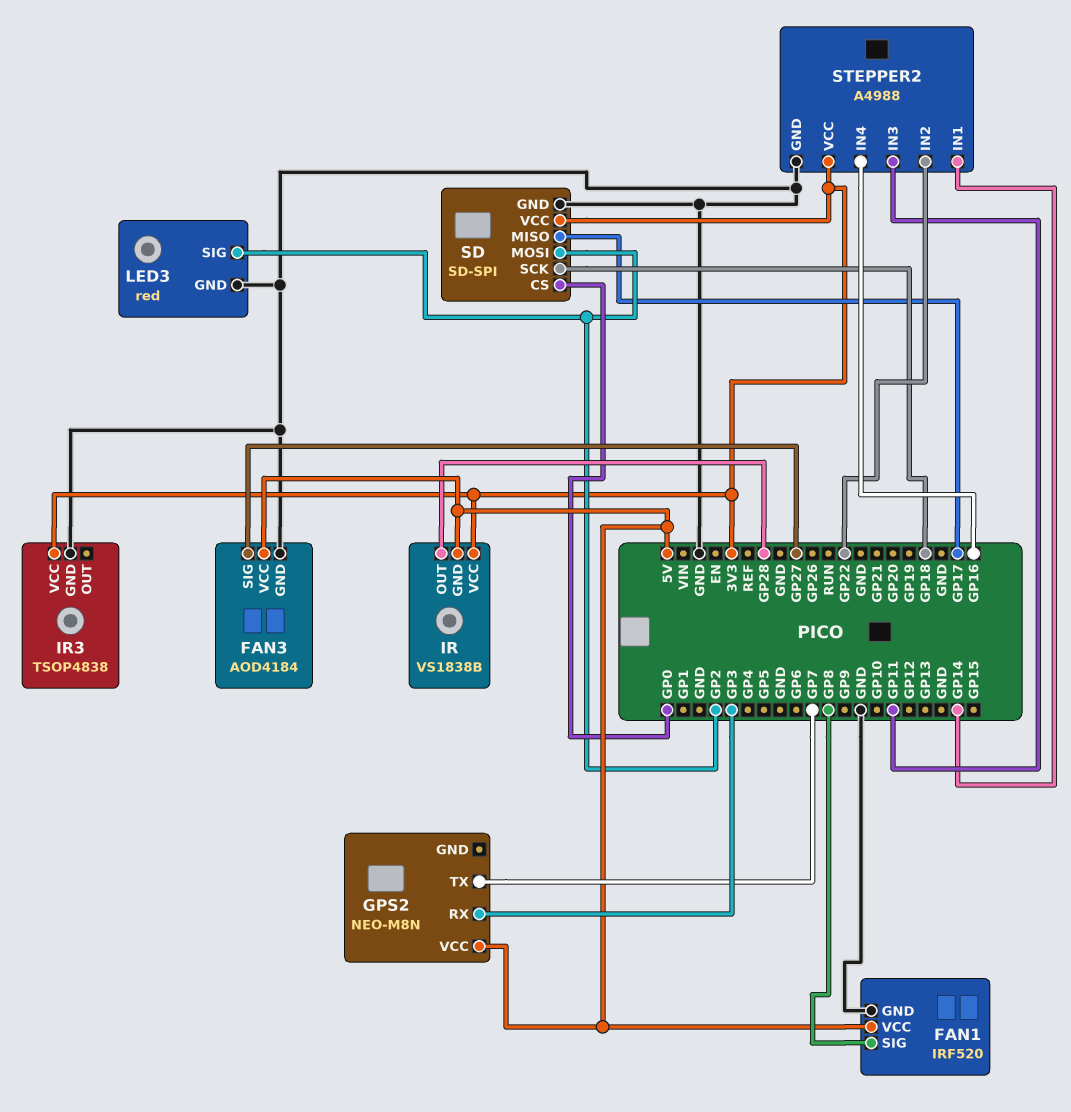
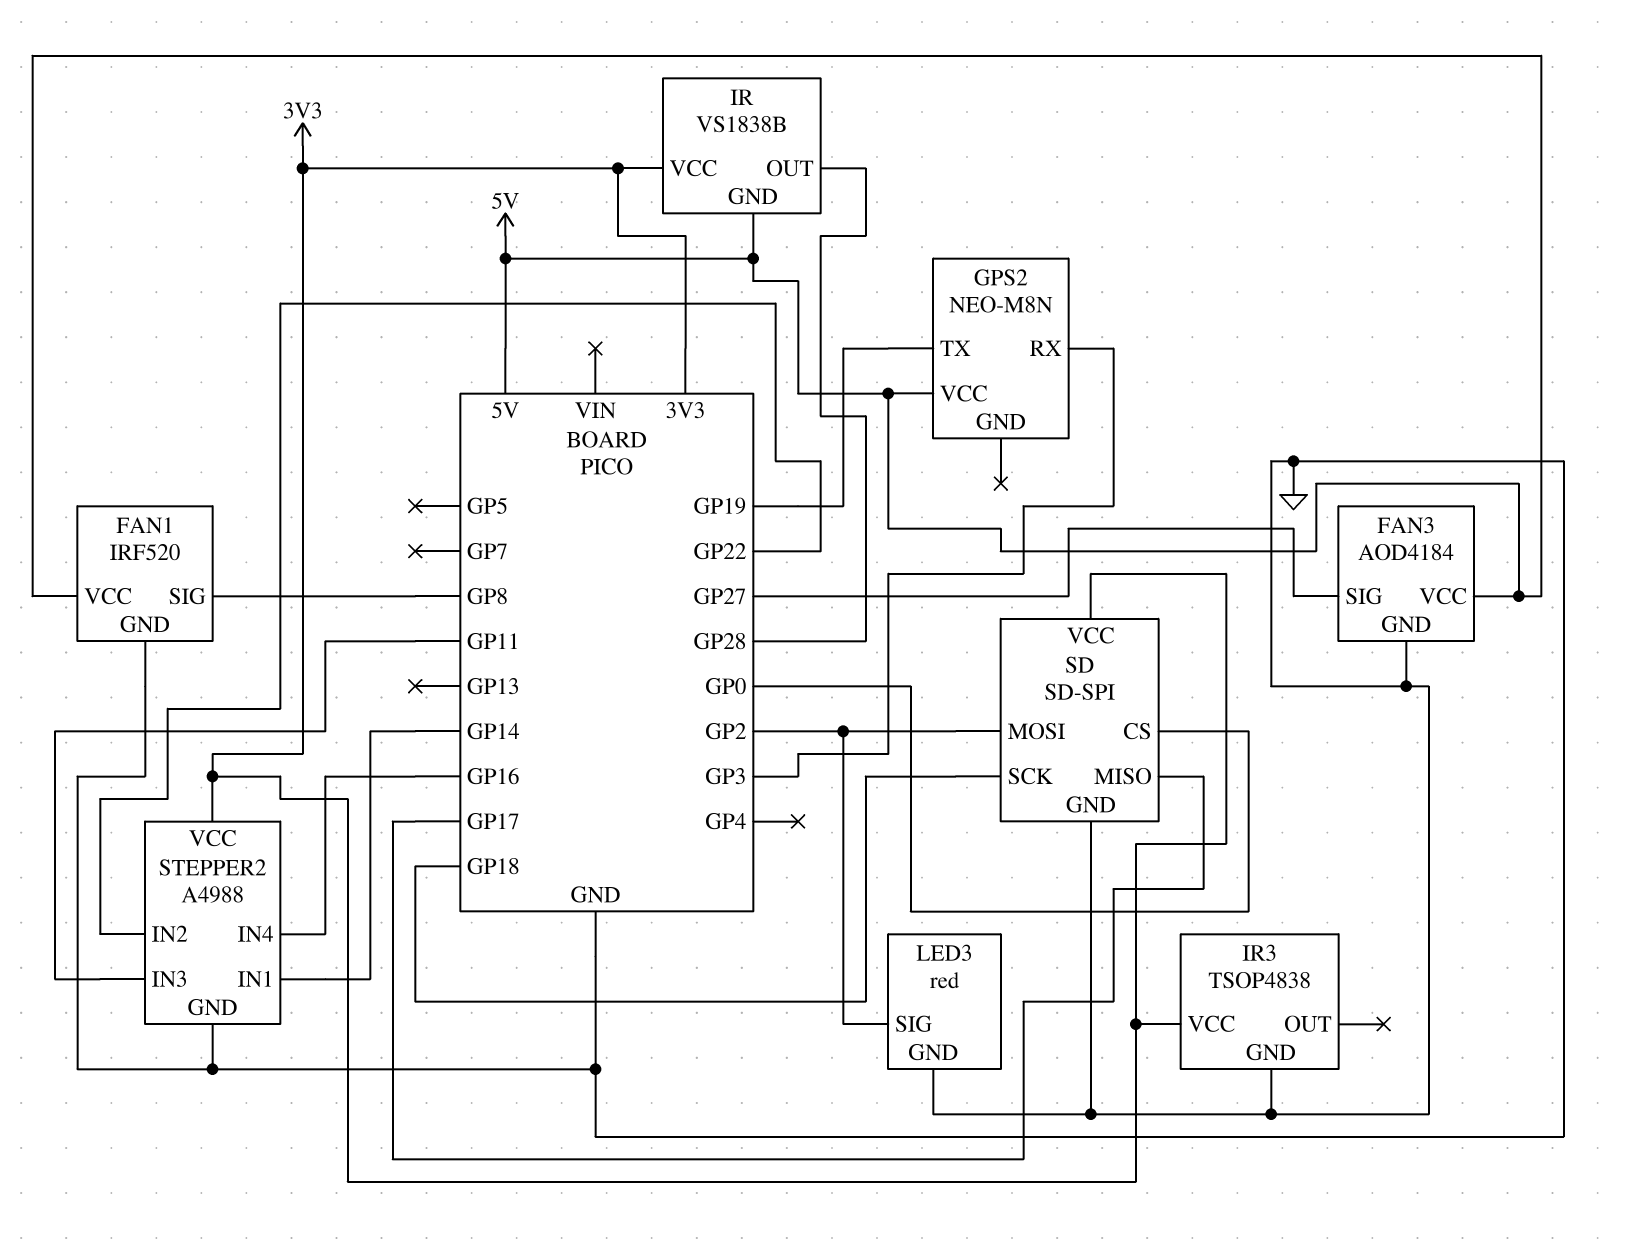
GPS2 pin TX: GP7 -> GP19

